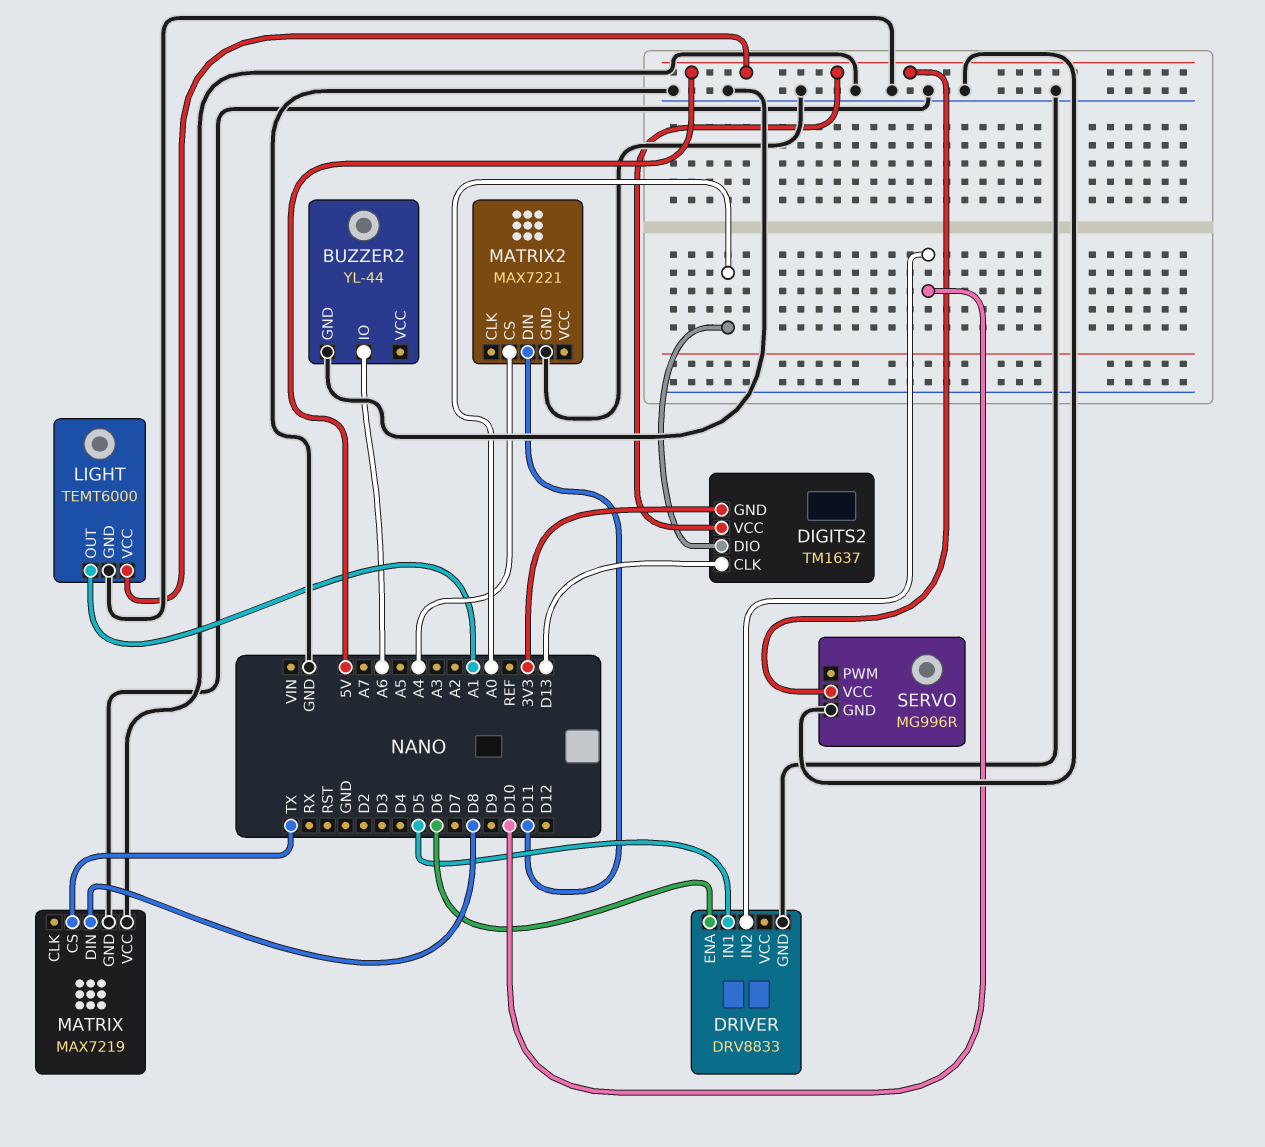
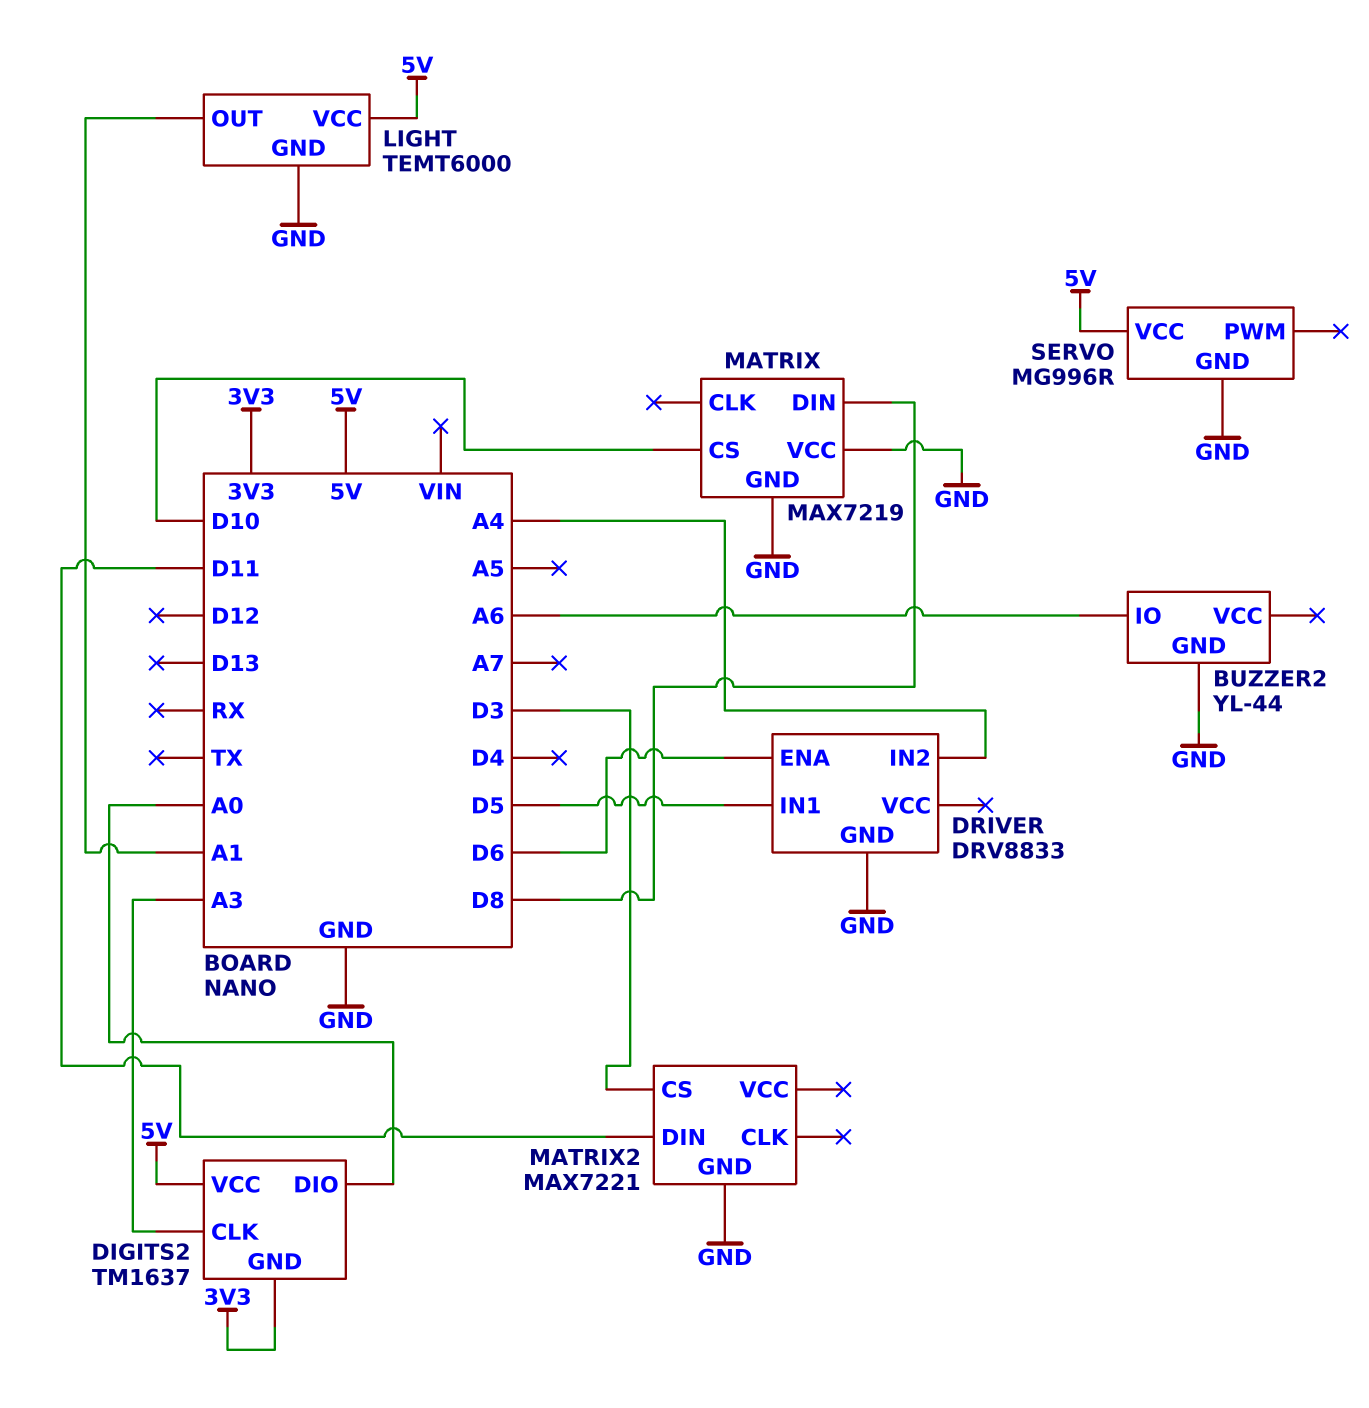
DIGITS2 pin CLK: D13 -> A3
DRIVER pin IN2: D10 -> A4
MATRIX pin CS: TX -> D10
MATRIX2 pin CS: A4 -> D3

